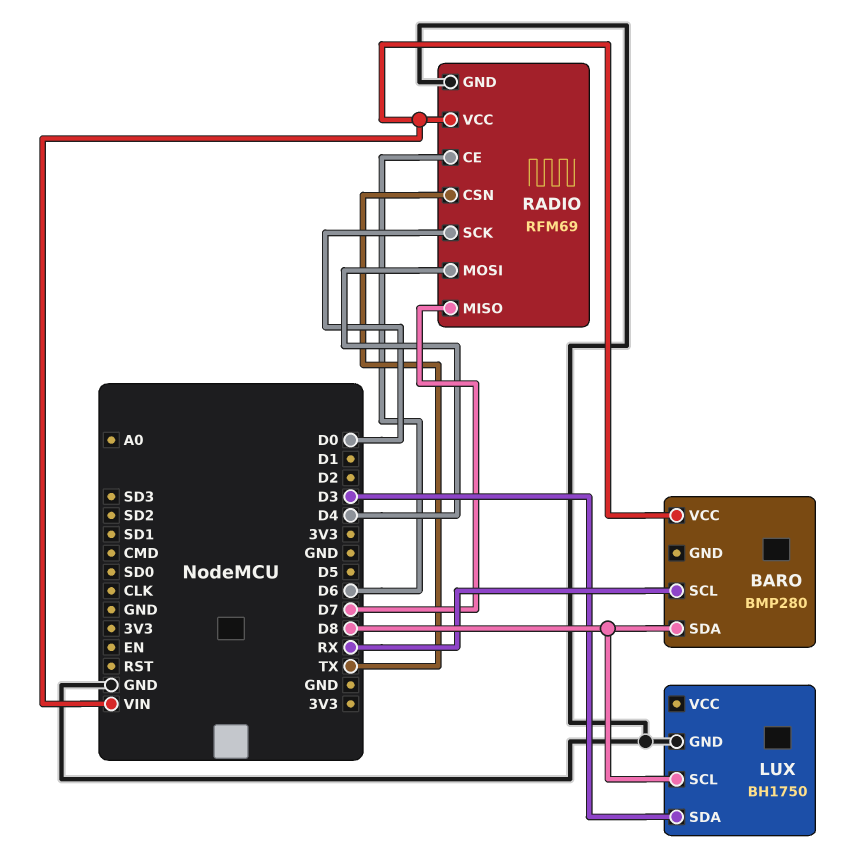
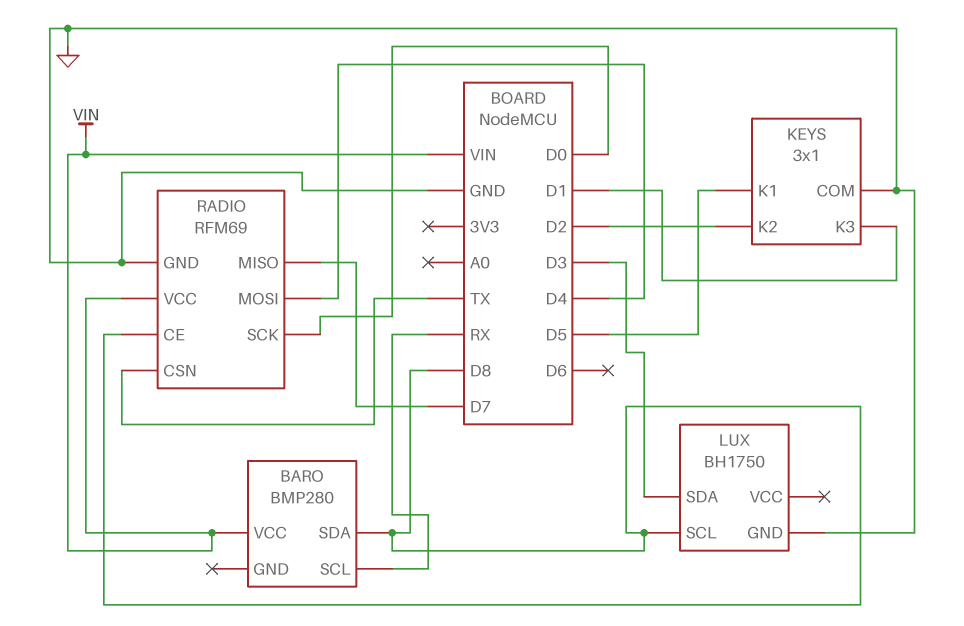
KEYS: none -> 3x1
KEYS pin COM: none -> GND
KEYS pin K1: none -> D5
KEYS pin K2: none -> D2
KEYS pin K3: none -> D1
RADIO pin CE: D6 -> D8

